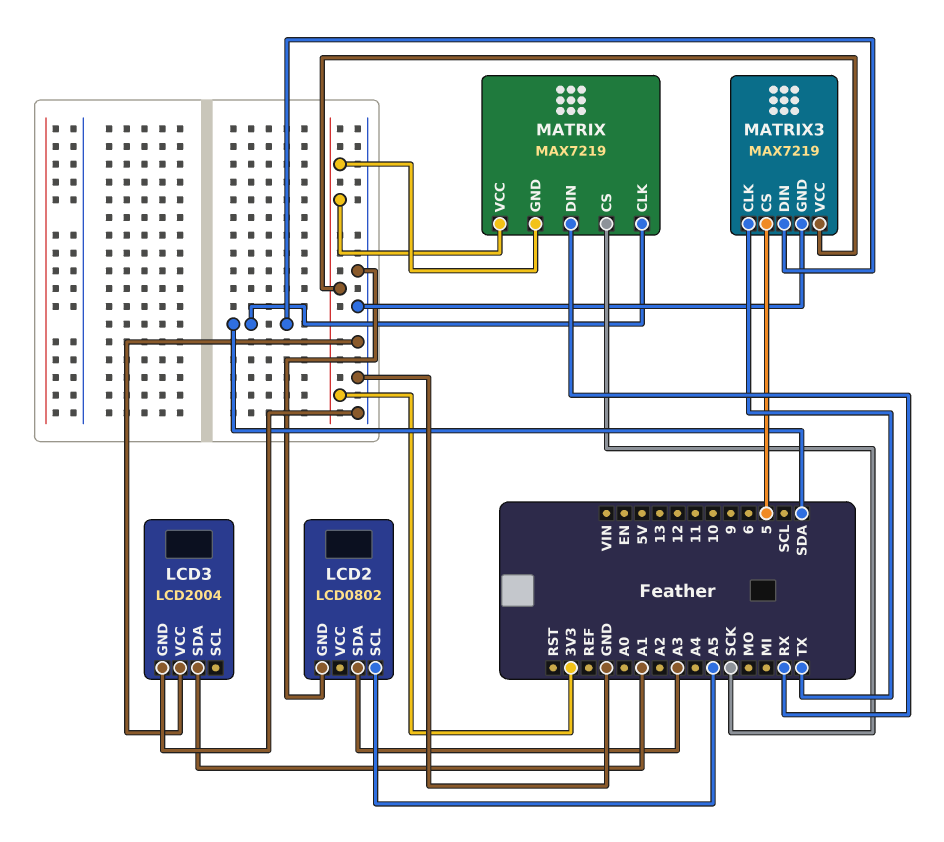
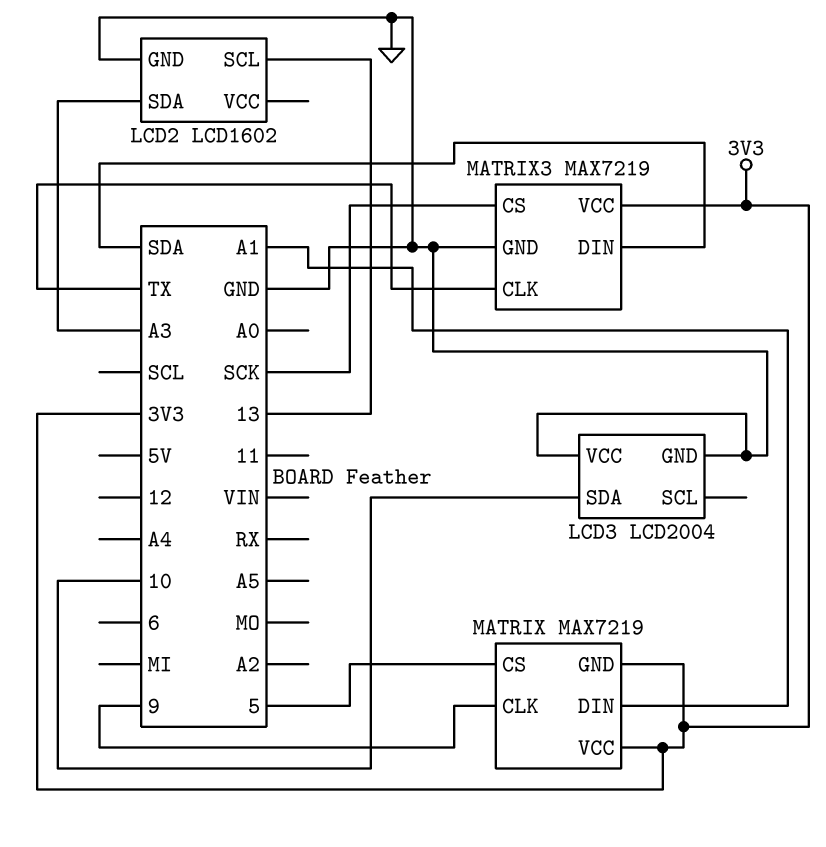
LCD2: LCD0802 -> LCD1602
LCD2 pin SCL: A5 -> 13
LCD3 pin SDA: A1 -> 10
MATRIX pin CLK: SDA -> 9
MATRIX pin CS: SCK -> 5
MATRIX pin DIN: RX -> A1
MATRIX3 pin CS: 5 -> SCK

